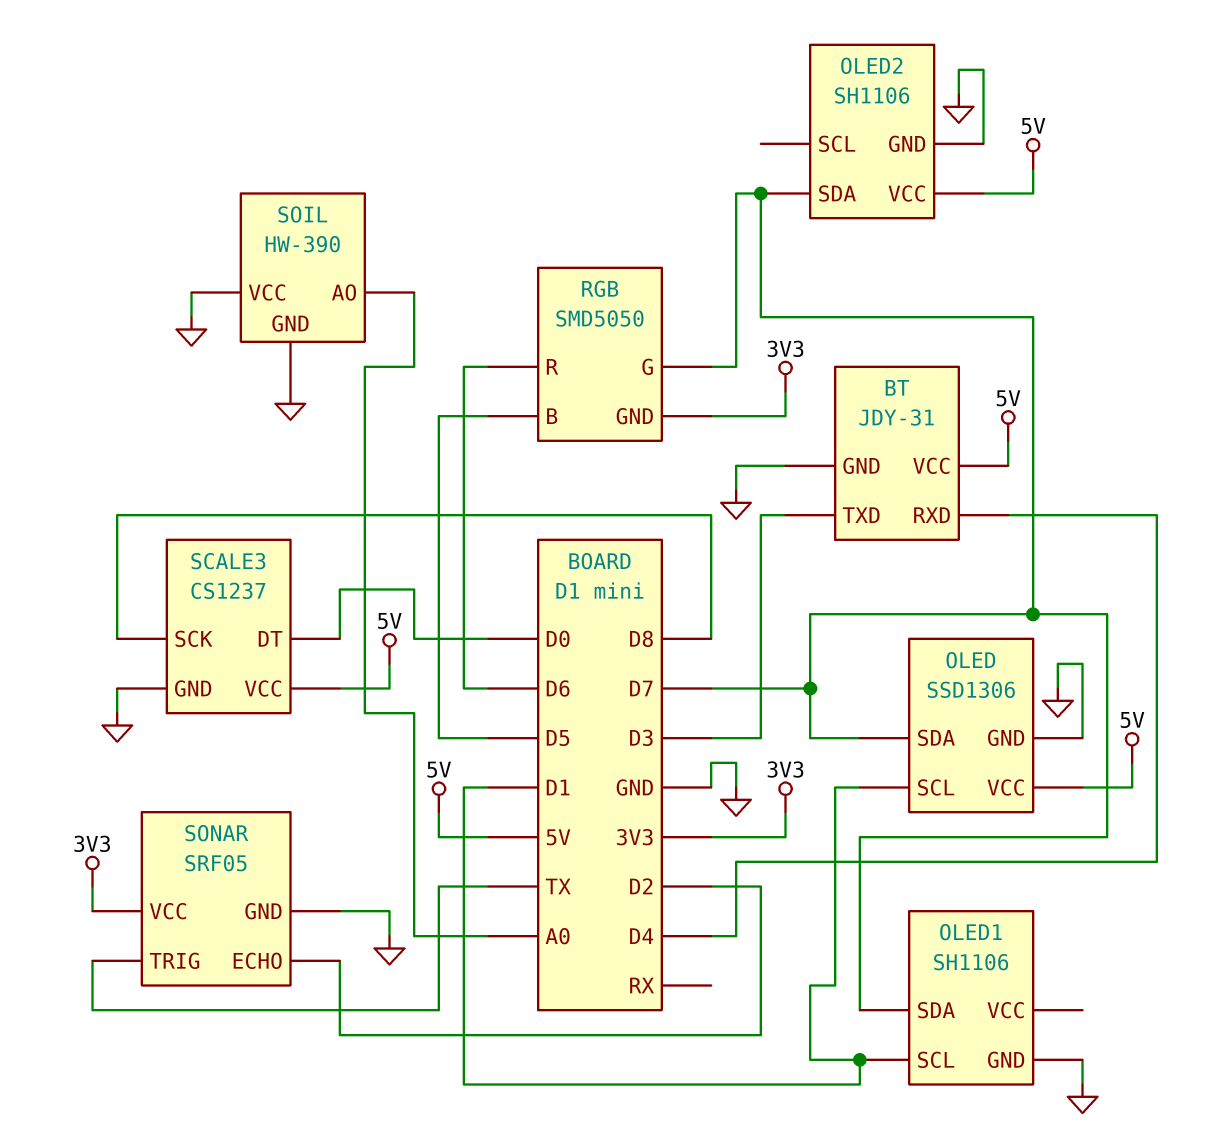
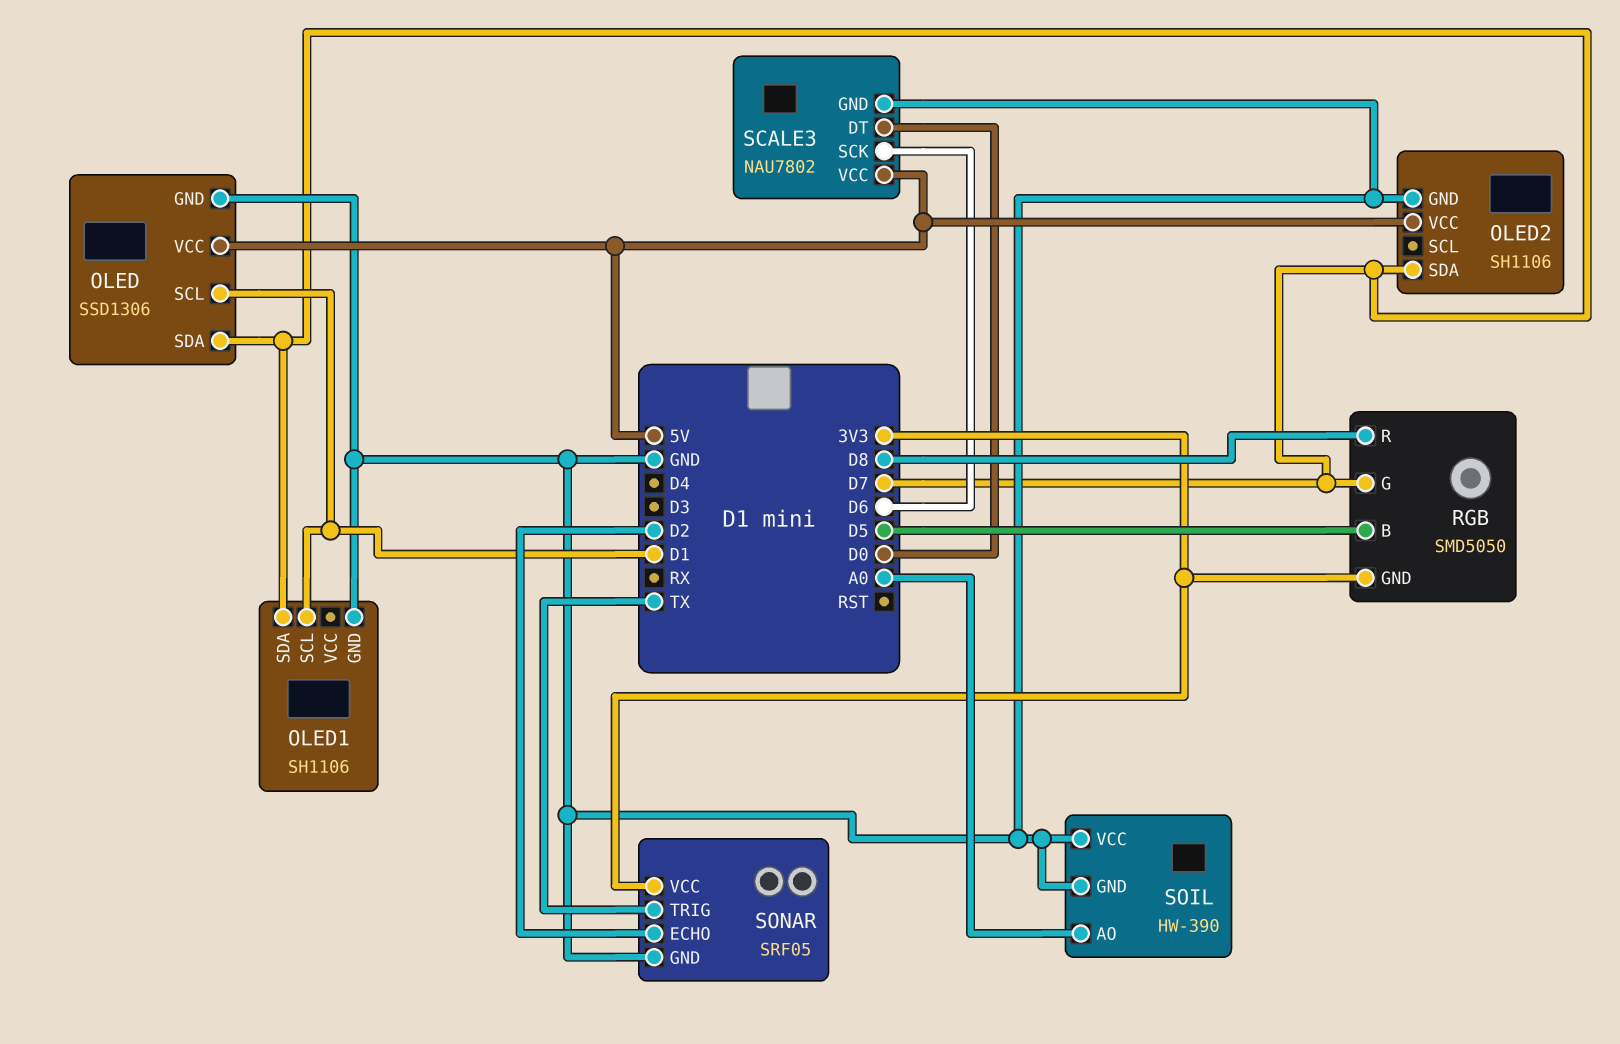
BT: JDY-31 -> none
BT pin GND: GND -> none
BT pin RXD: D4 -> none
BT pin TXD: D3 -> none
BT pin VCC: 5V -> none
RGB pin R: D6 -> D8
SCALE3: CS1237 -> NAU7802
SCALE3 pin SCK: D8 -> D6

